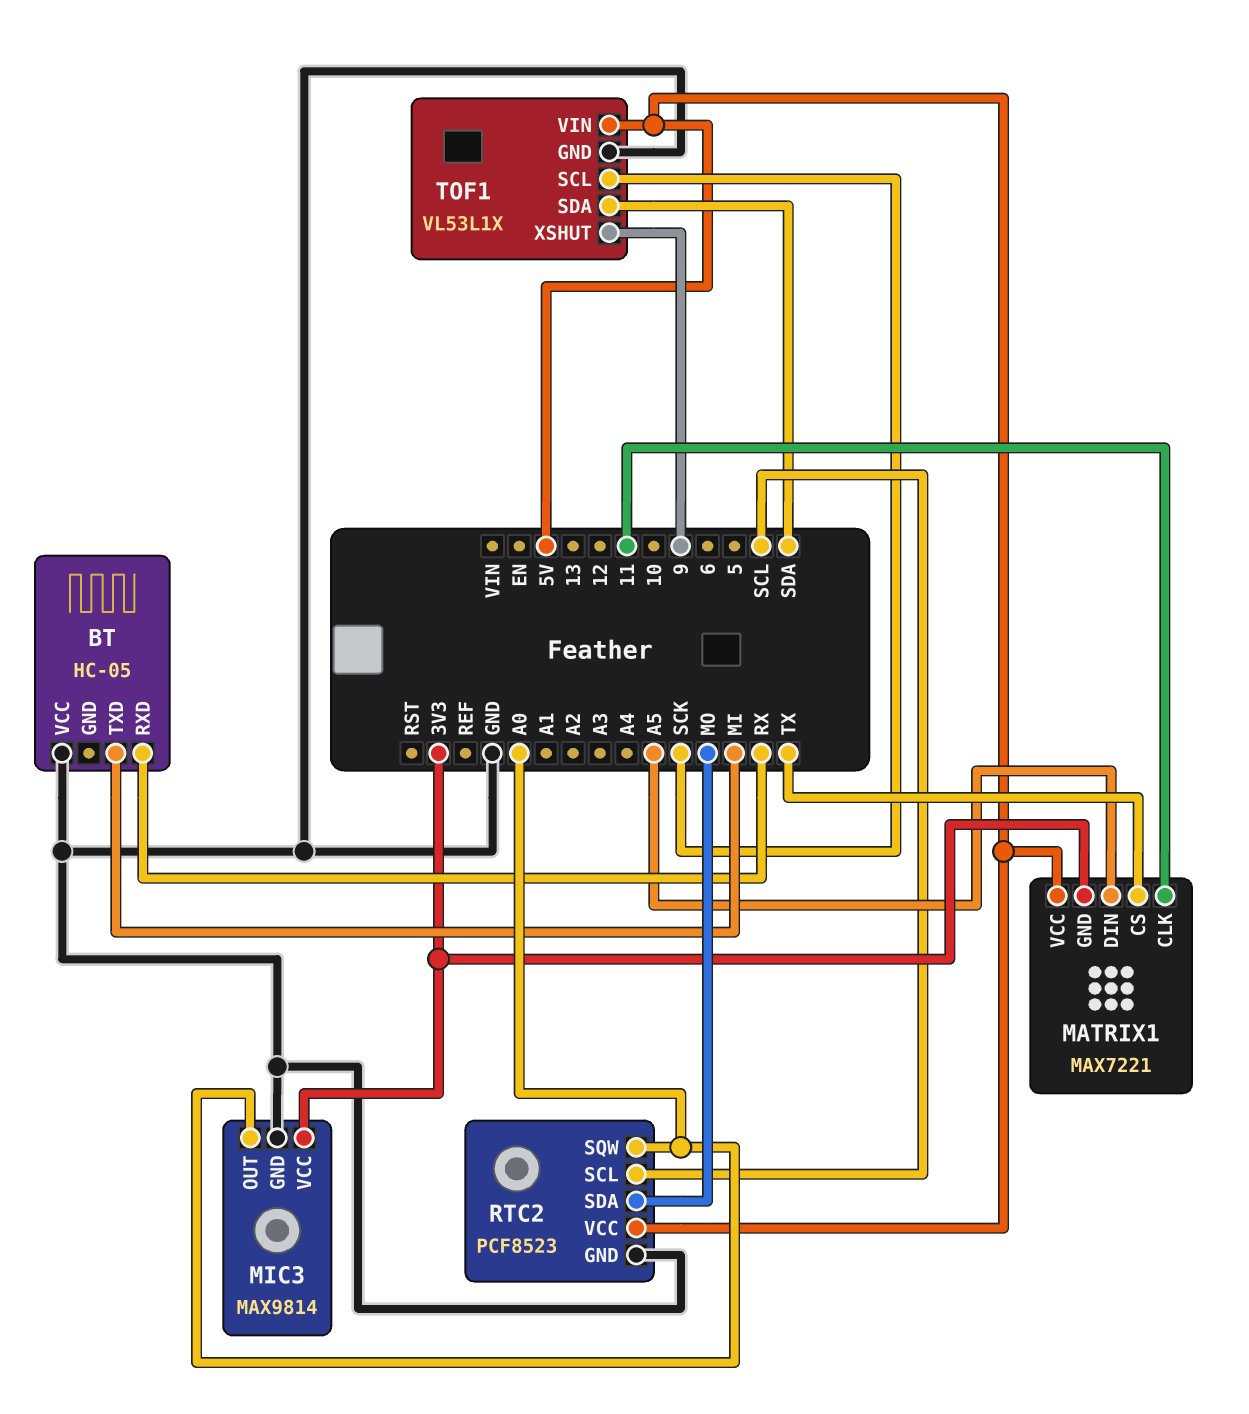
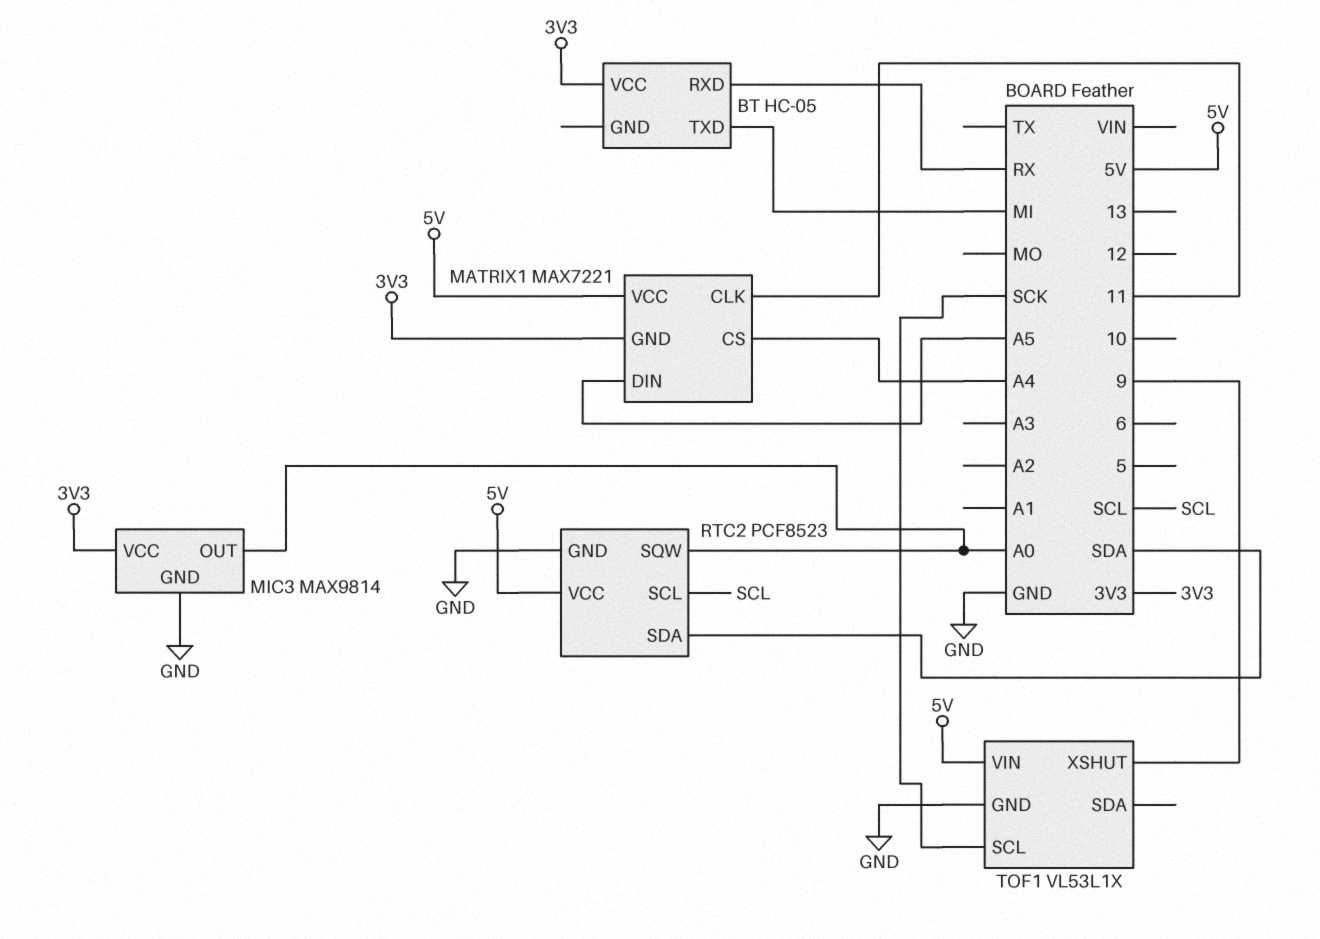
BT pin VCC: GND -> 3V3
MATRIX1 pin CS: TX -> A4
RTC2 pin SDA: MO -> SDA
TOF1 pin SDA: SDA -> none

